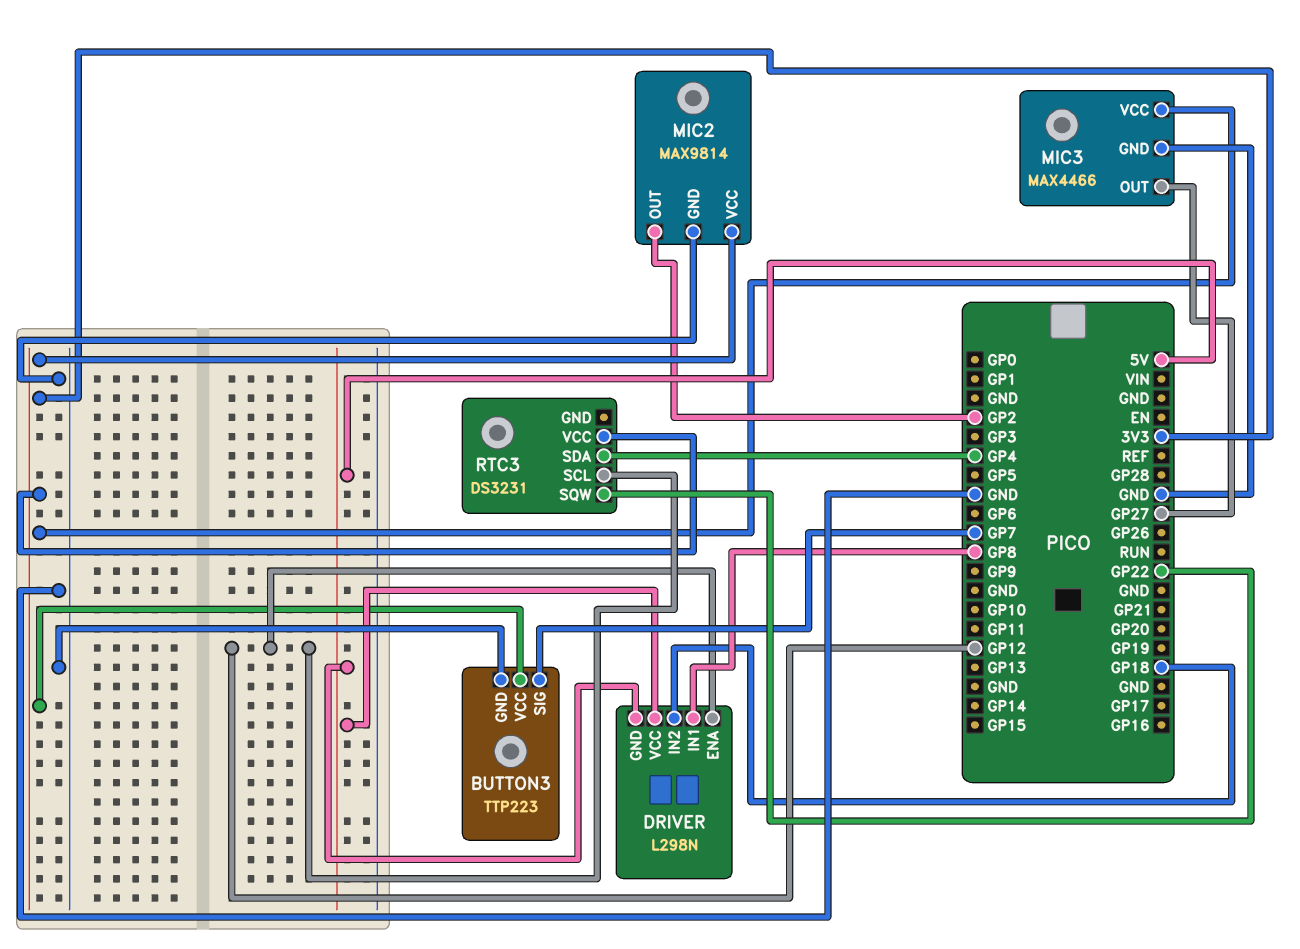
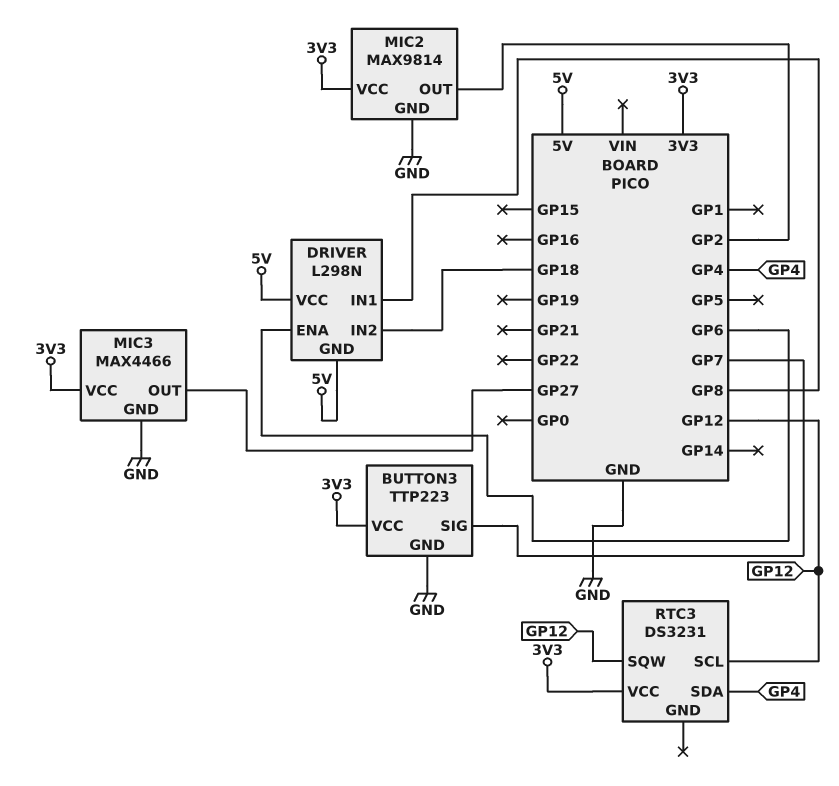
DRIVER pin ENA: GP12 -> GP6
RTC3 pin SQW: GP22 -> GP12

